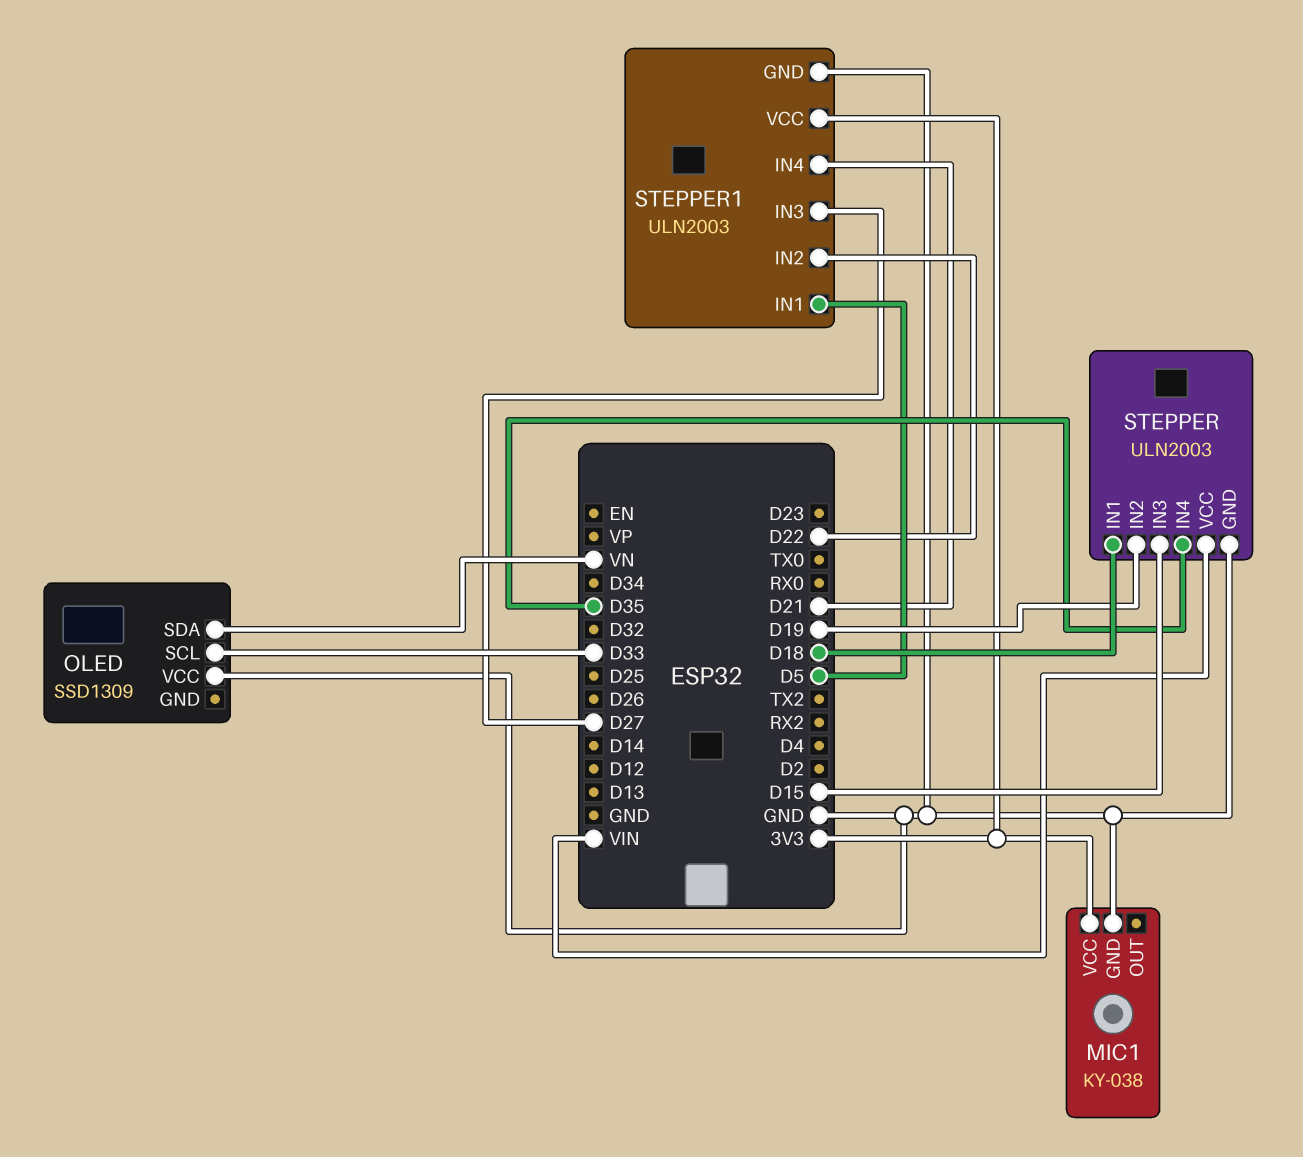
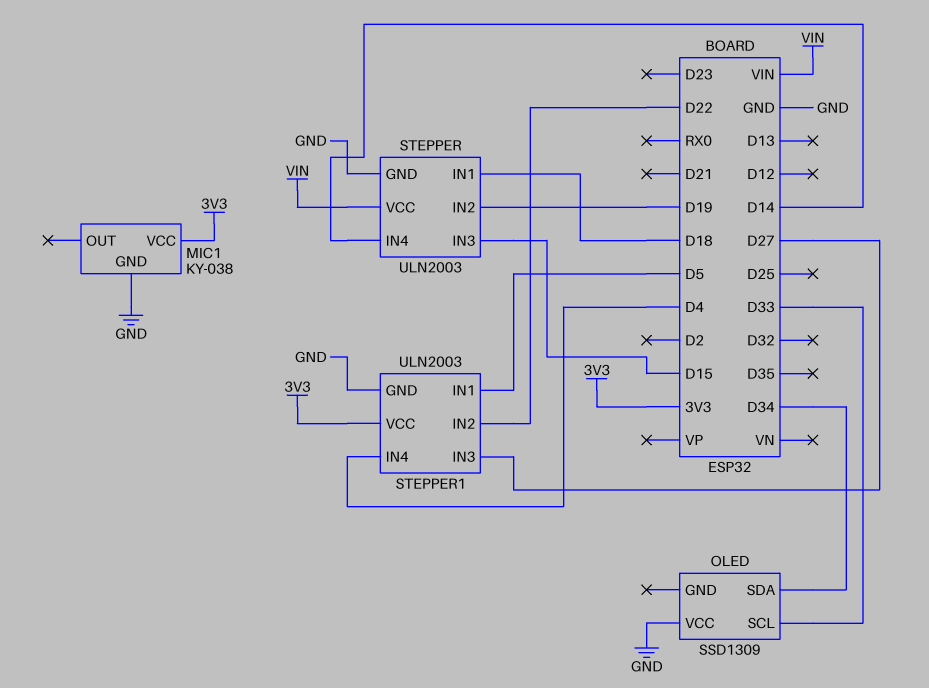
OLED pin SDA: VN -> D34
STEPPER pin IN4: D35 -> D14
STEPPER1 pin IN4: D21 -> D4

